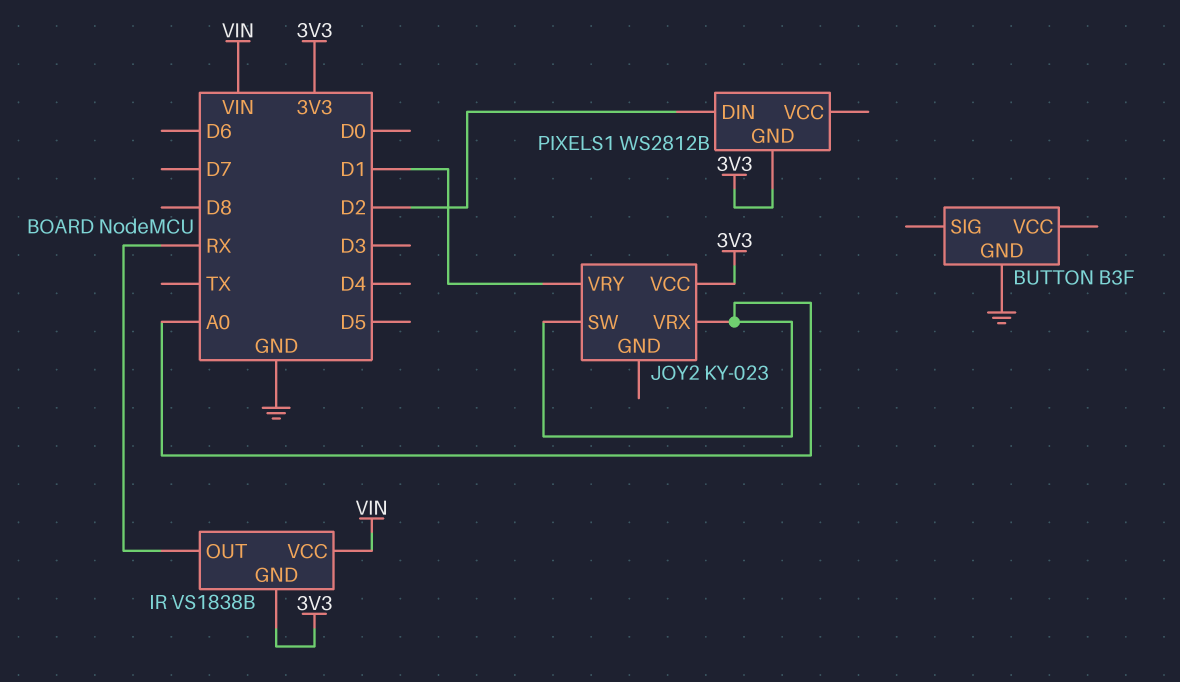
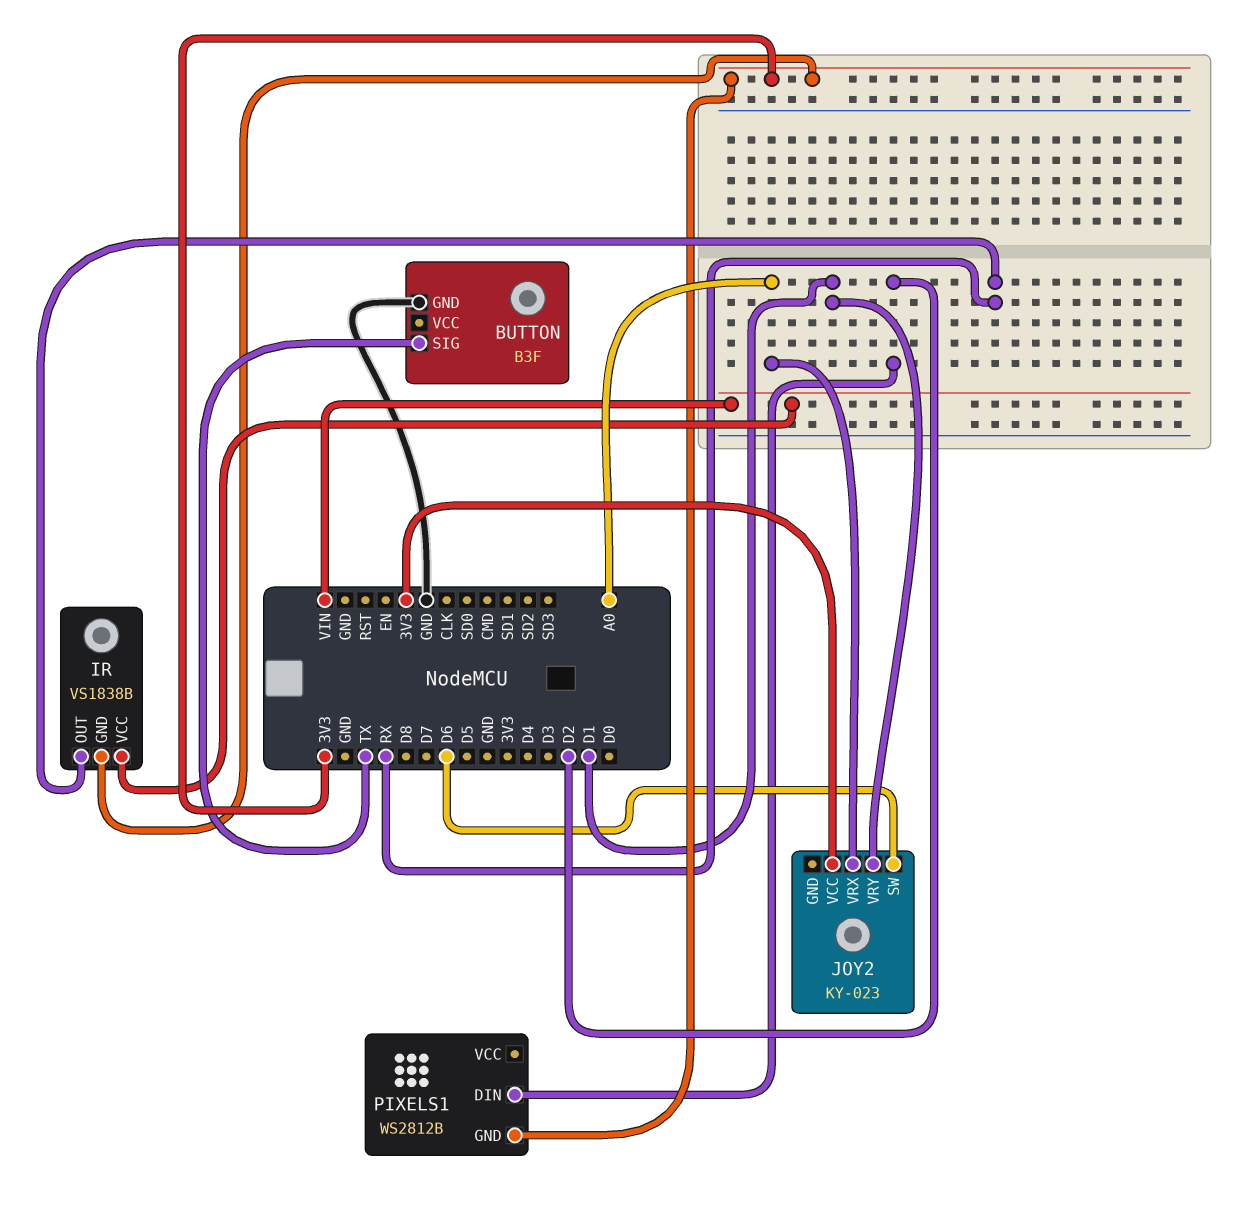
BUTTON pin SIG: none -> TX
JOY2 pin SW: A0 -> D6

